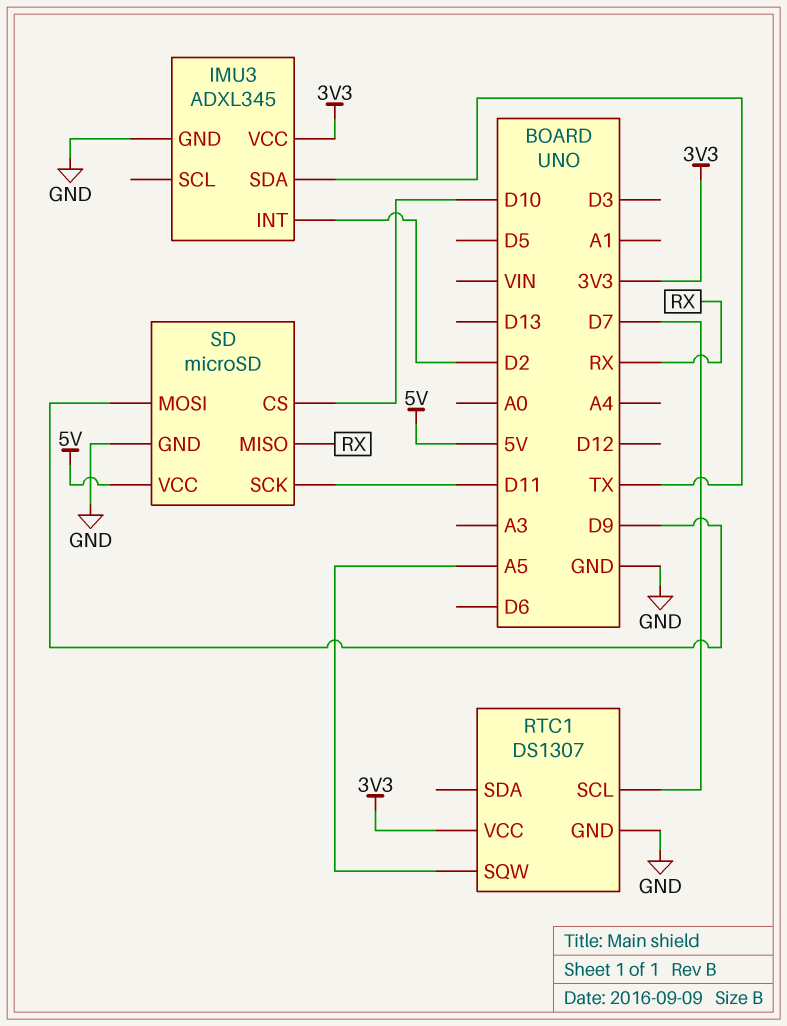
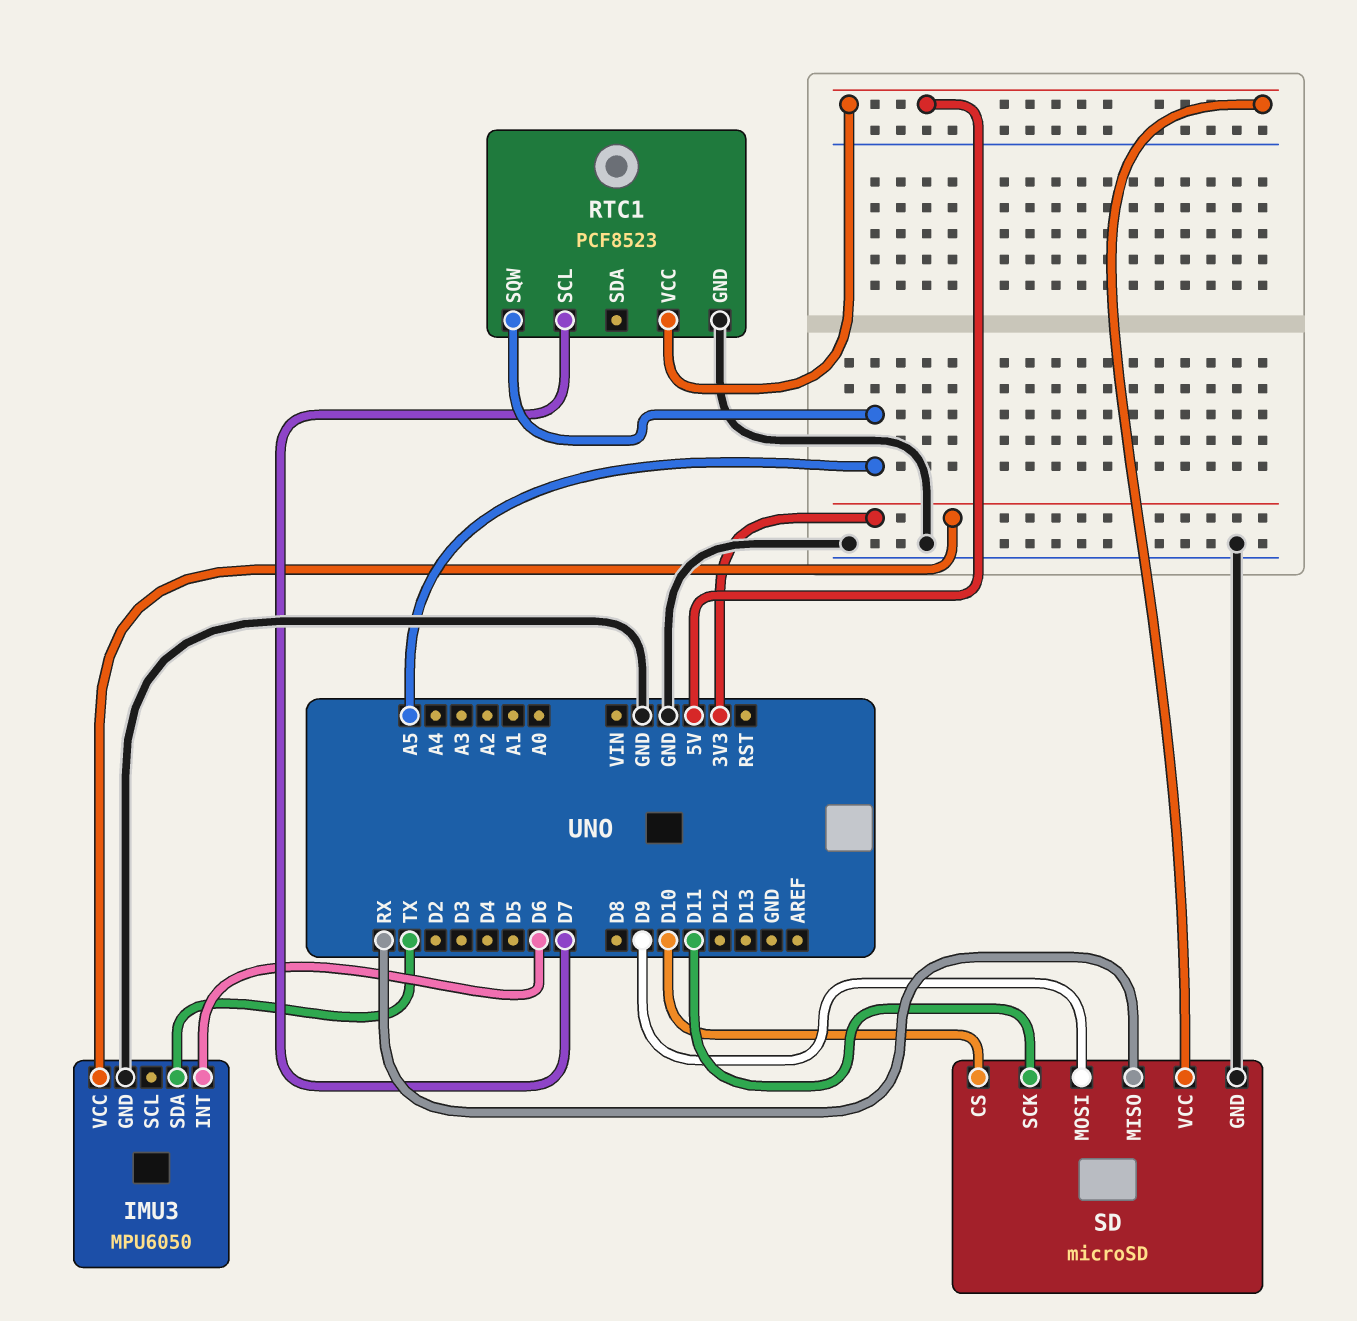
IMU3: ADXL345 -> MPU6050
IMU3 pin INT: D2 -> D6
RTC1: DS1307 -> PCF8523
RTC1 pin VCC: 3V3 -> 5V

